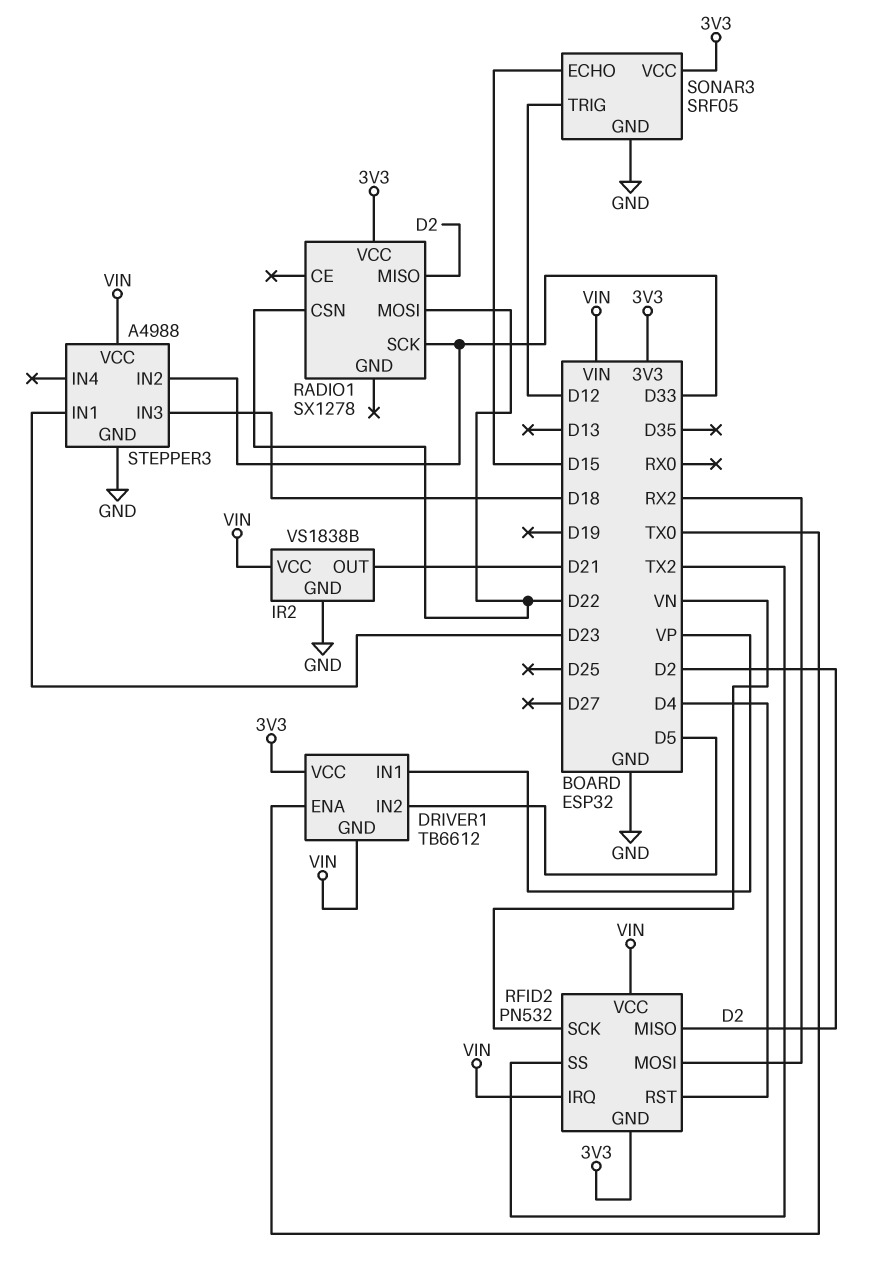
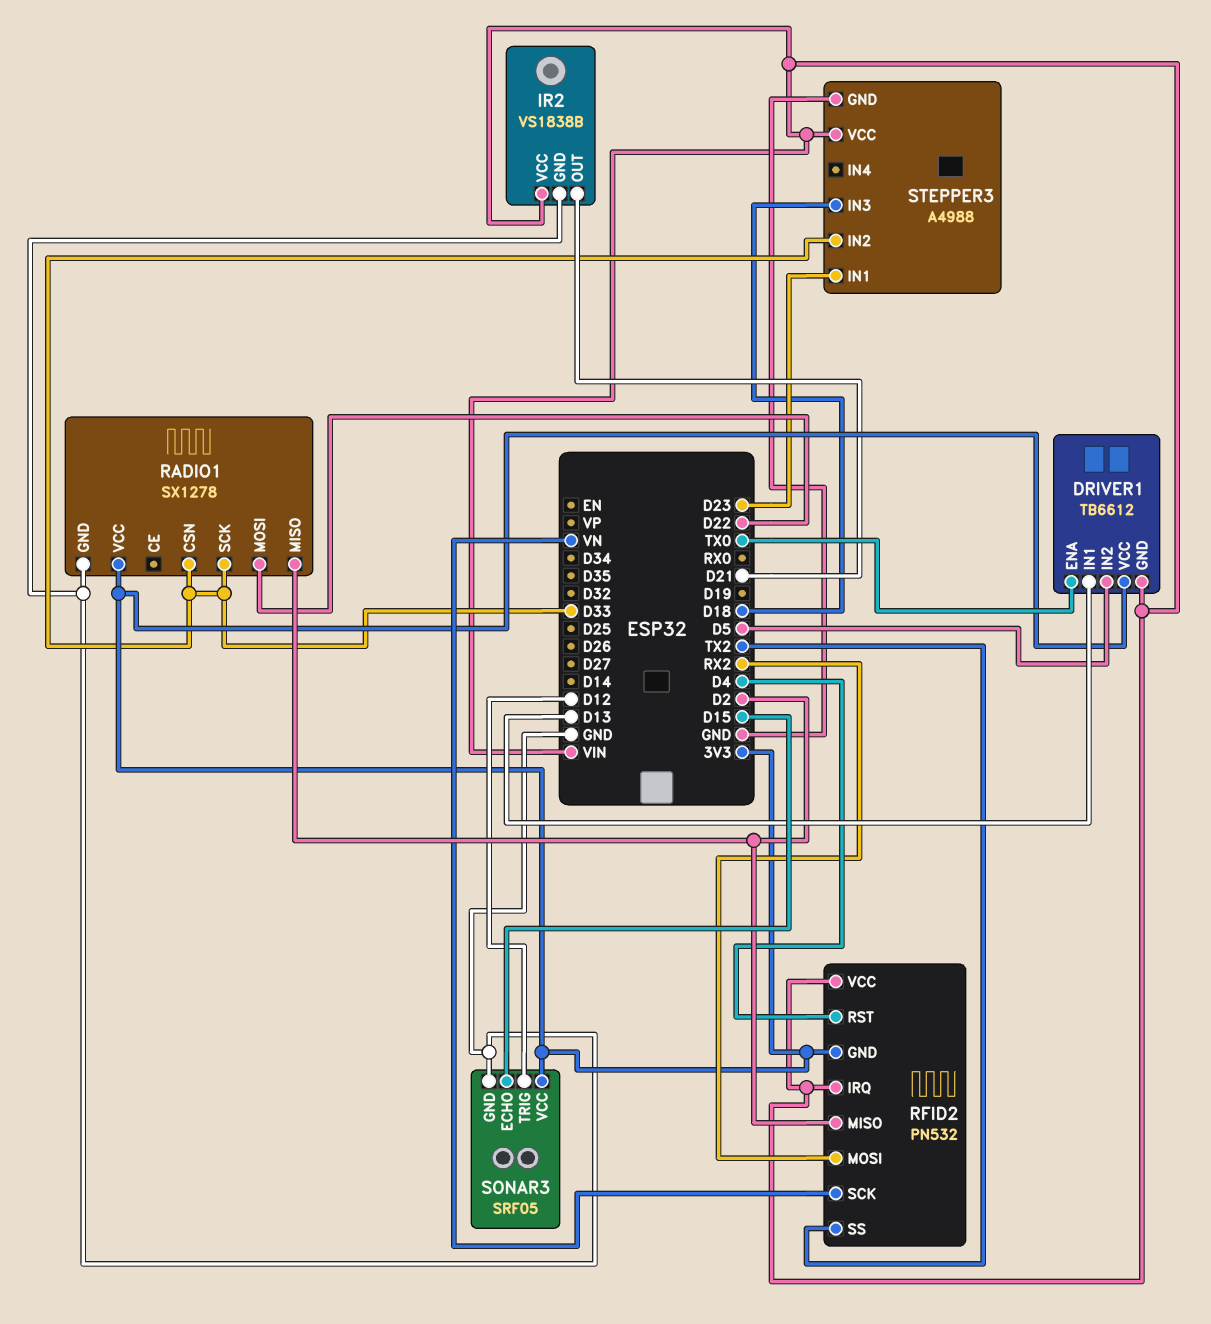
DRIVER1 pin IN1: VP -> D13
RADIO1 pin CSN: D22 -> D33
RADIO1 pin GND: none -> GND

